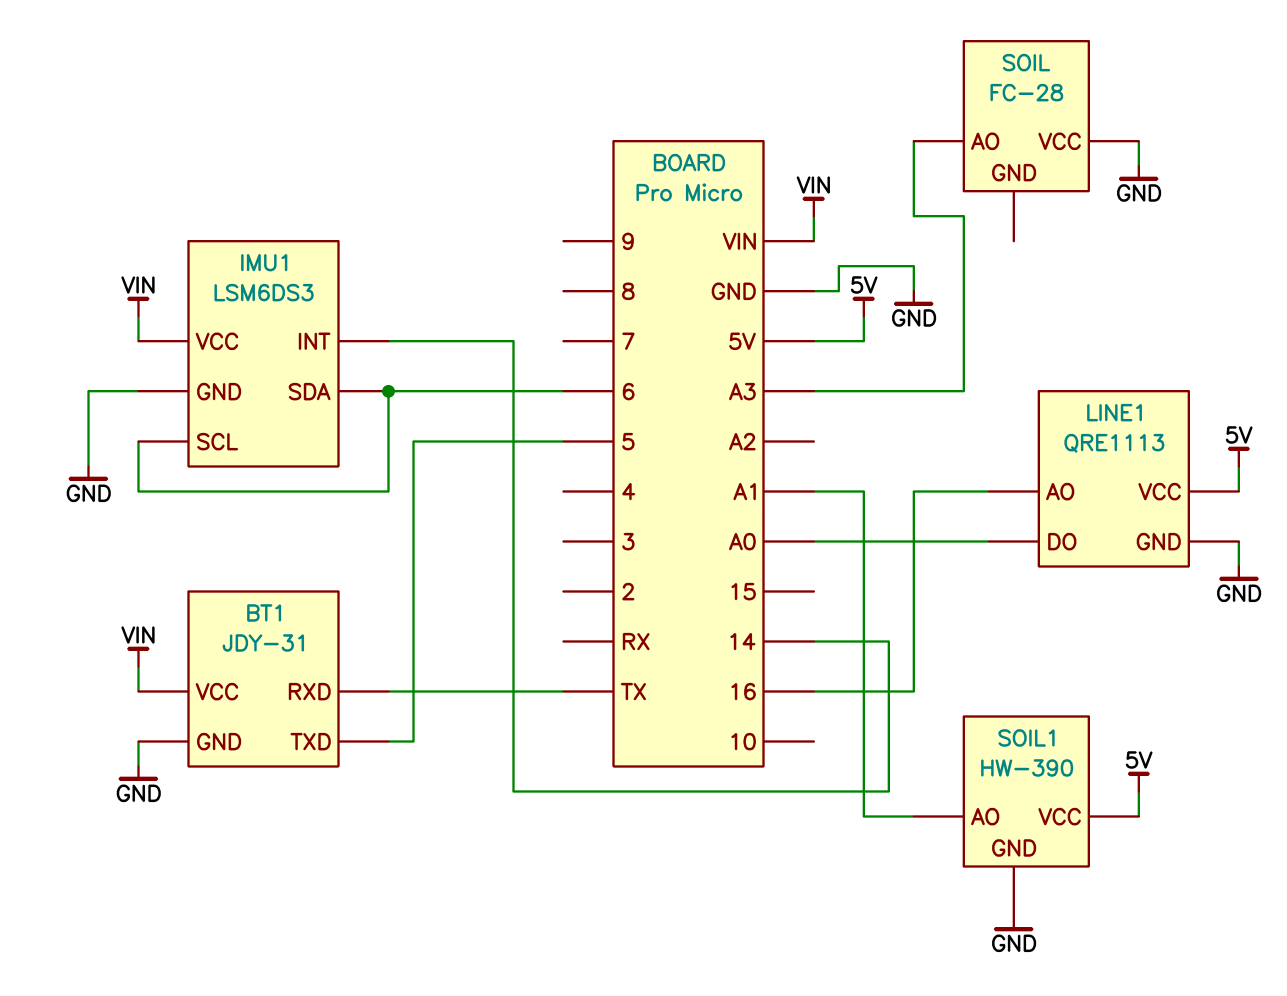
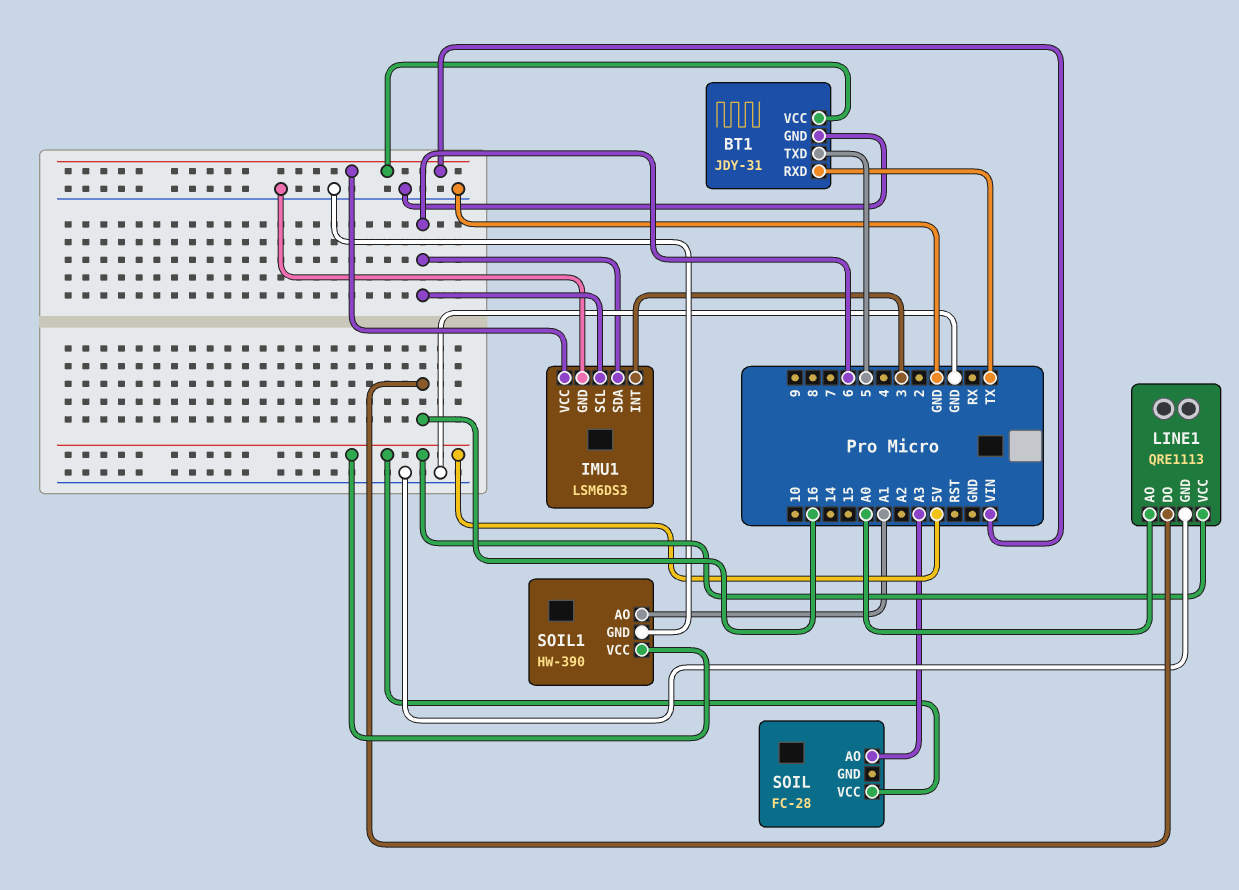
IMU1 pin INT: 14 -> 3
LINE1 pin AO: 16 -> A0
LINE1 pin DO: A0 -> 16
SOIL pin VCC: GND -> 5V

